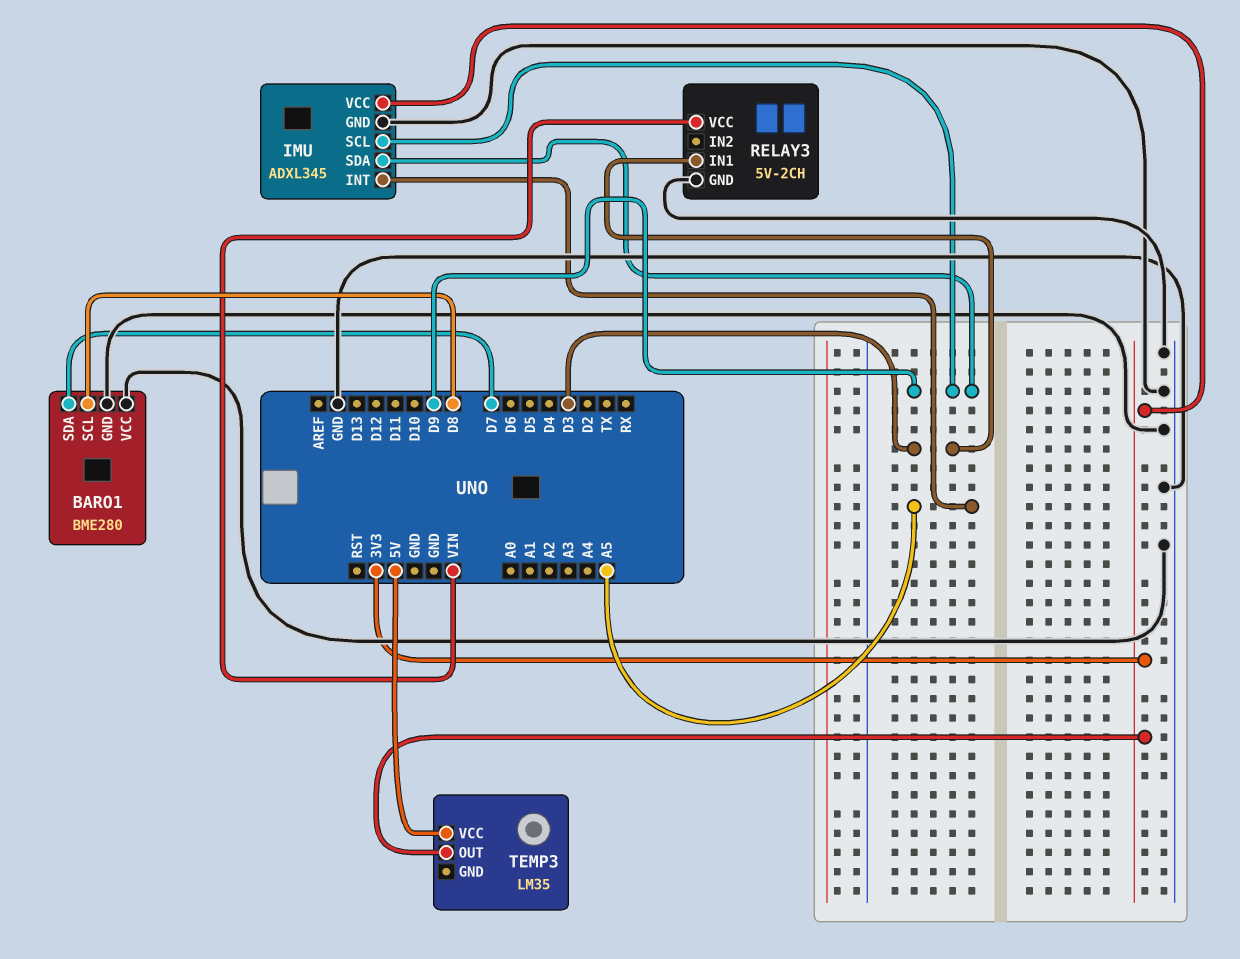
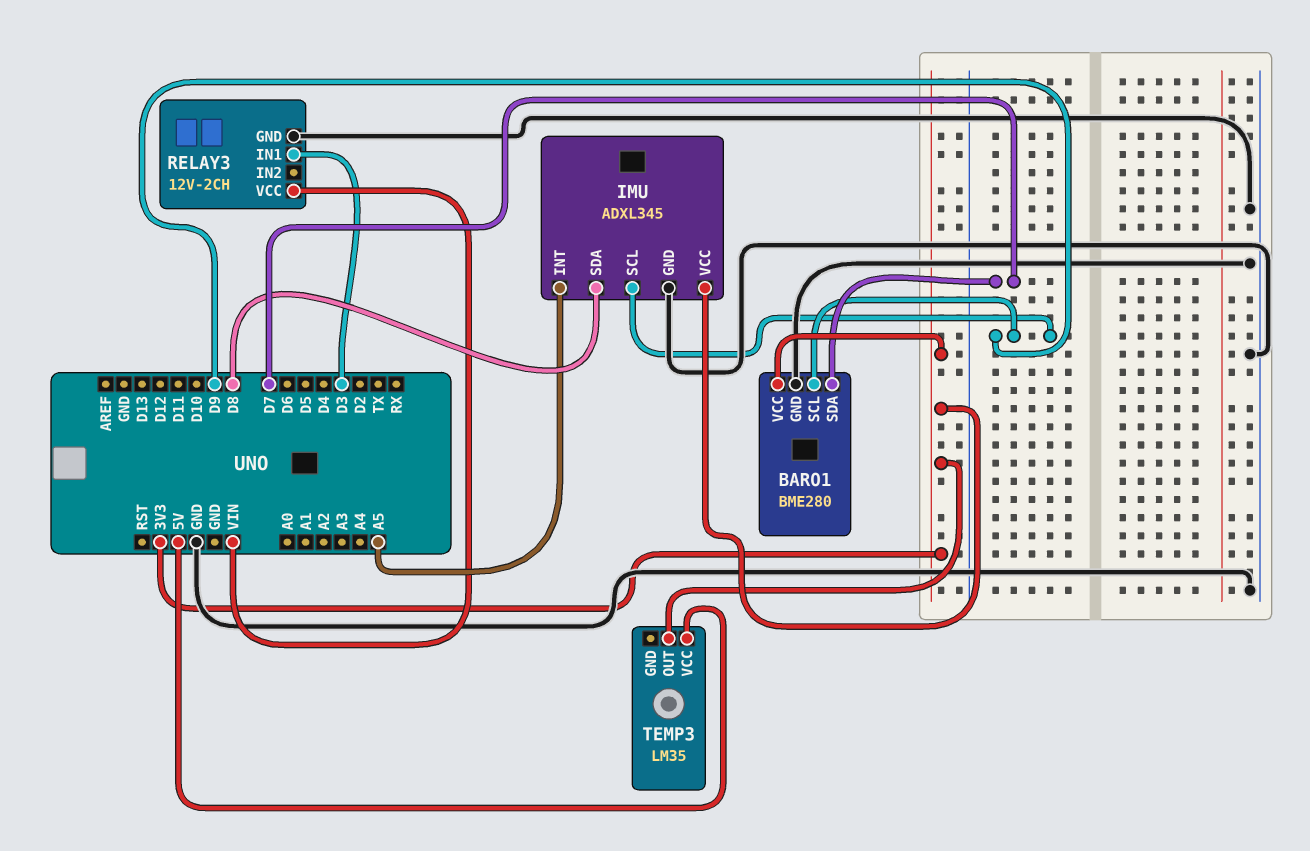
BARO1 pin SCL: D8 -> D9
BARO1 pin VCC: GND -> 3V3
IMU pin SDA: D9 -> D8
RELAY3: 5V-2CH -> 12V-2CH

